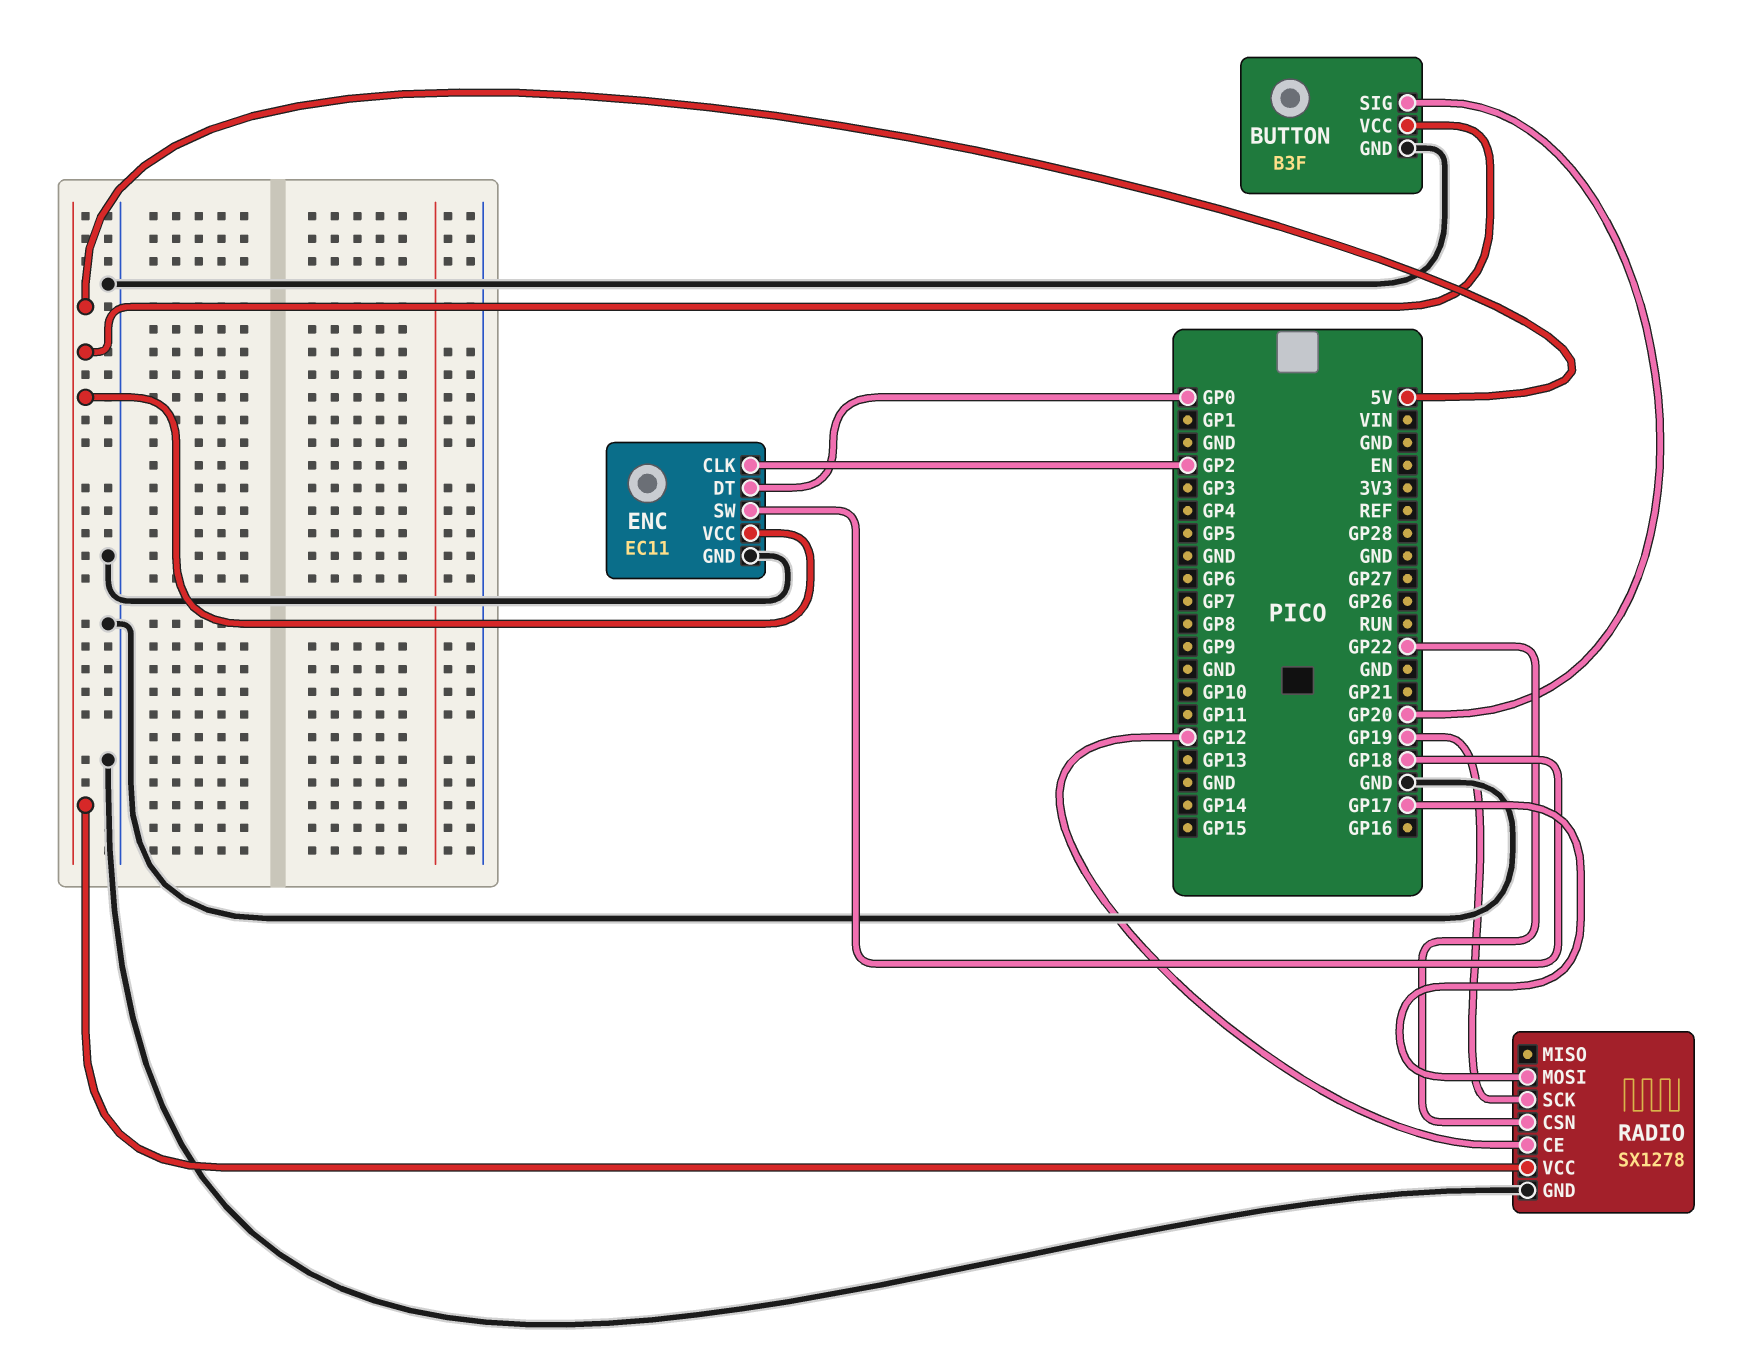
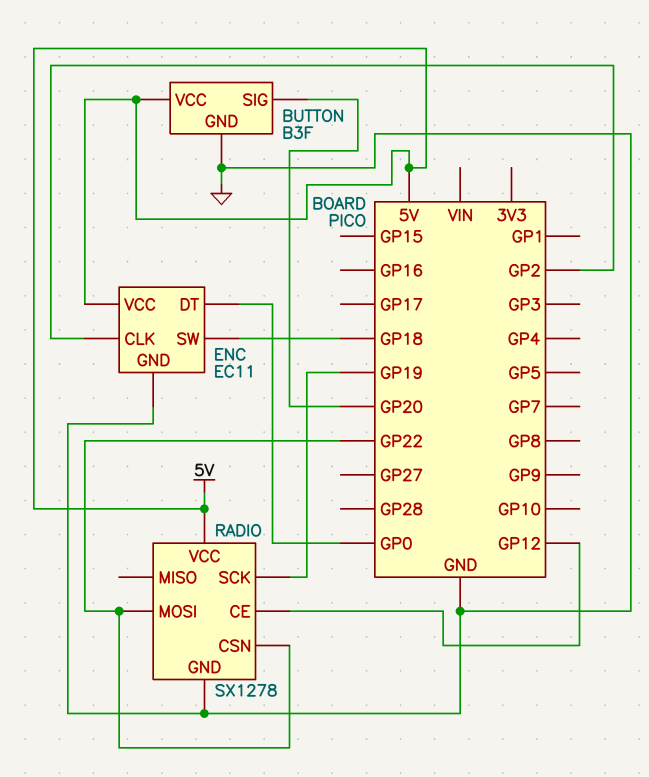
RADIO pin MOSI: GP17 -> GP22

